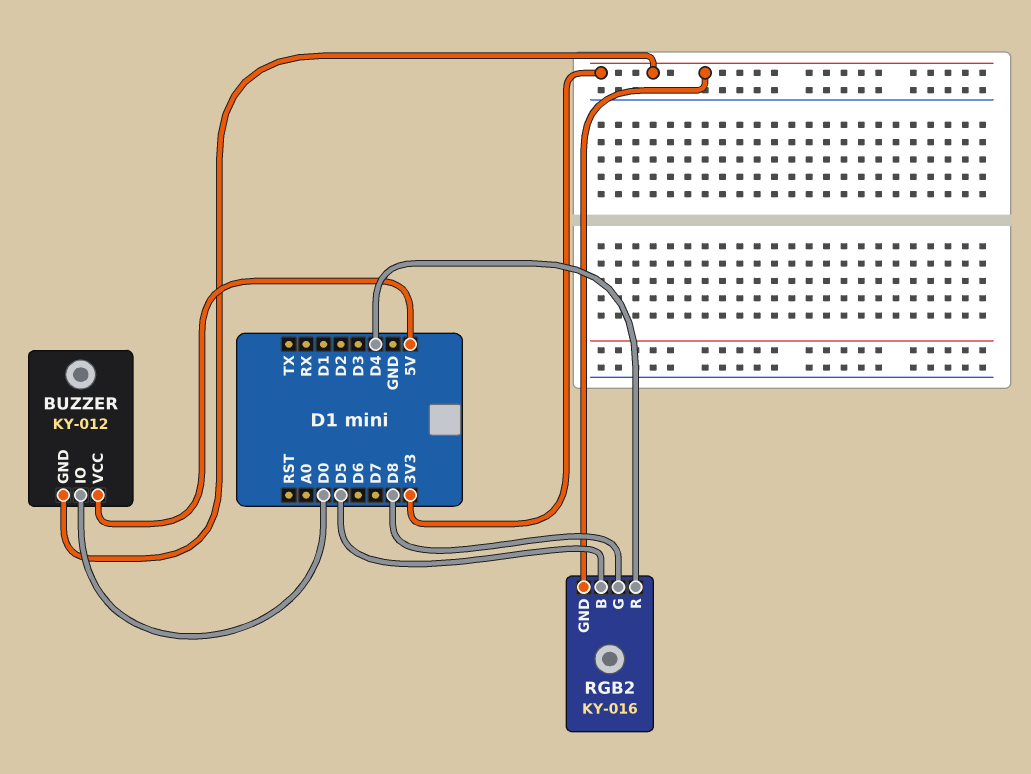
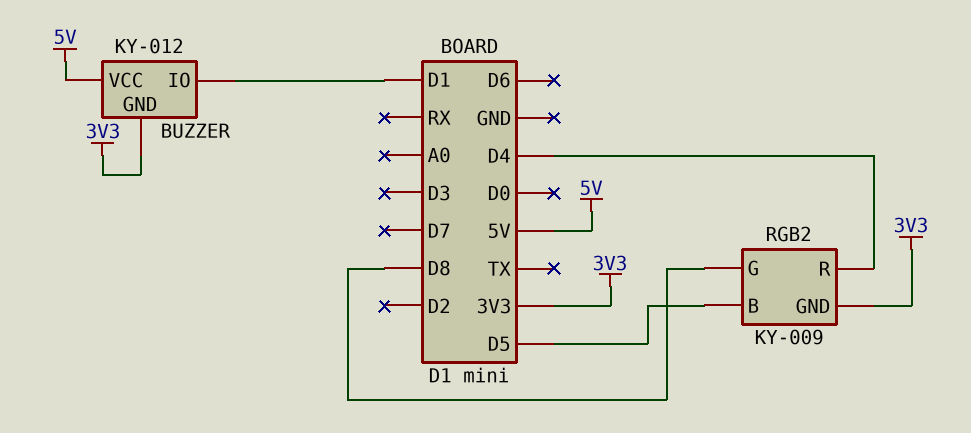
BUZZER pin IO: D0 -> D1
RGB2: KY-016 -> KY-009

